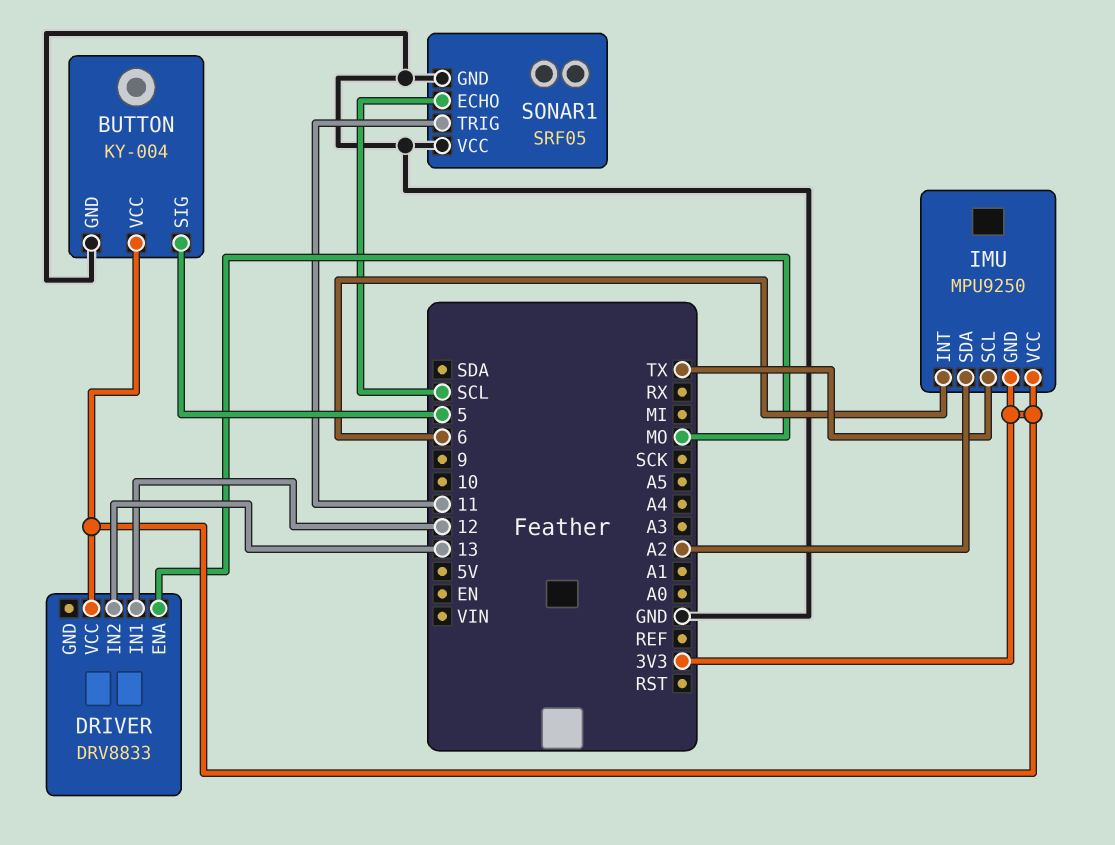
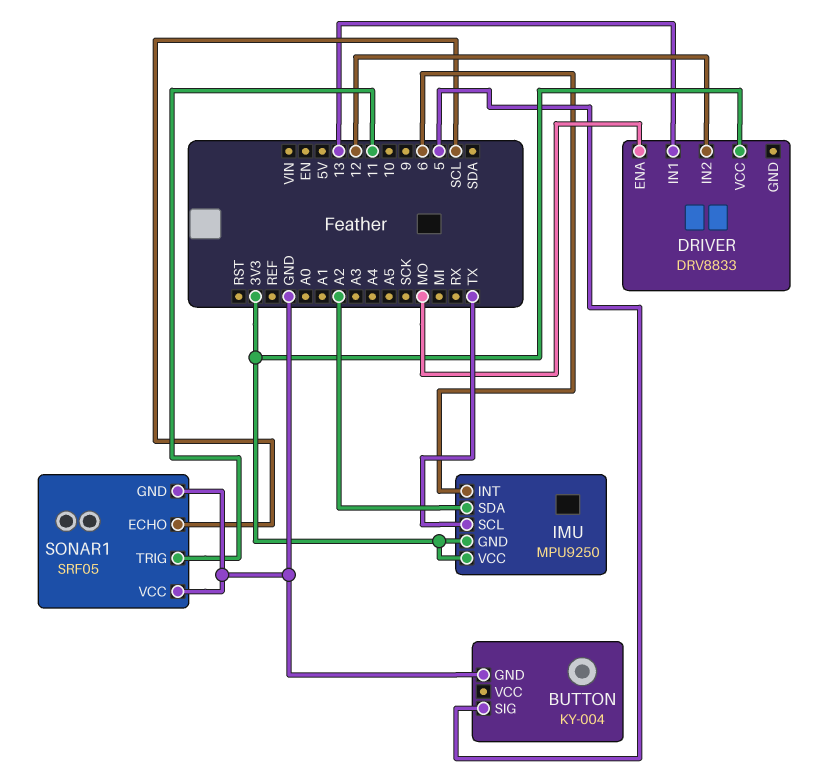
BUTTON pin VCC: 3V3 -> none
DRIVER pin IN1: 12 -> 13
DRIVER pin IN2: 13 -> 12

